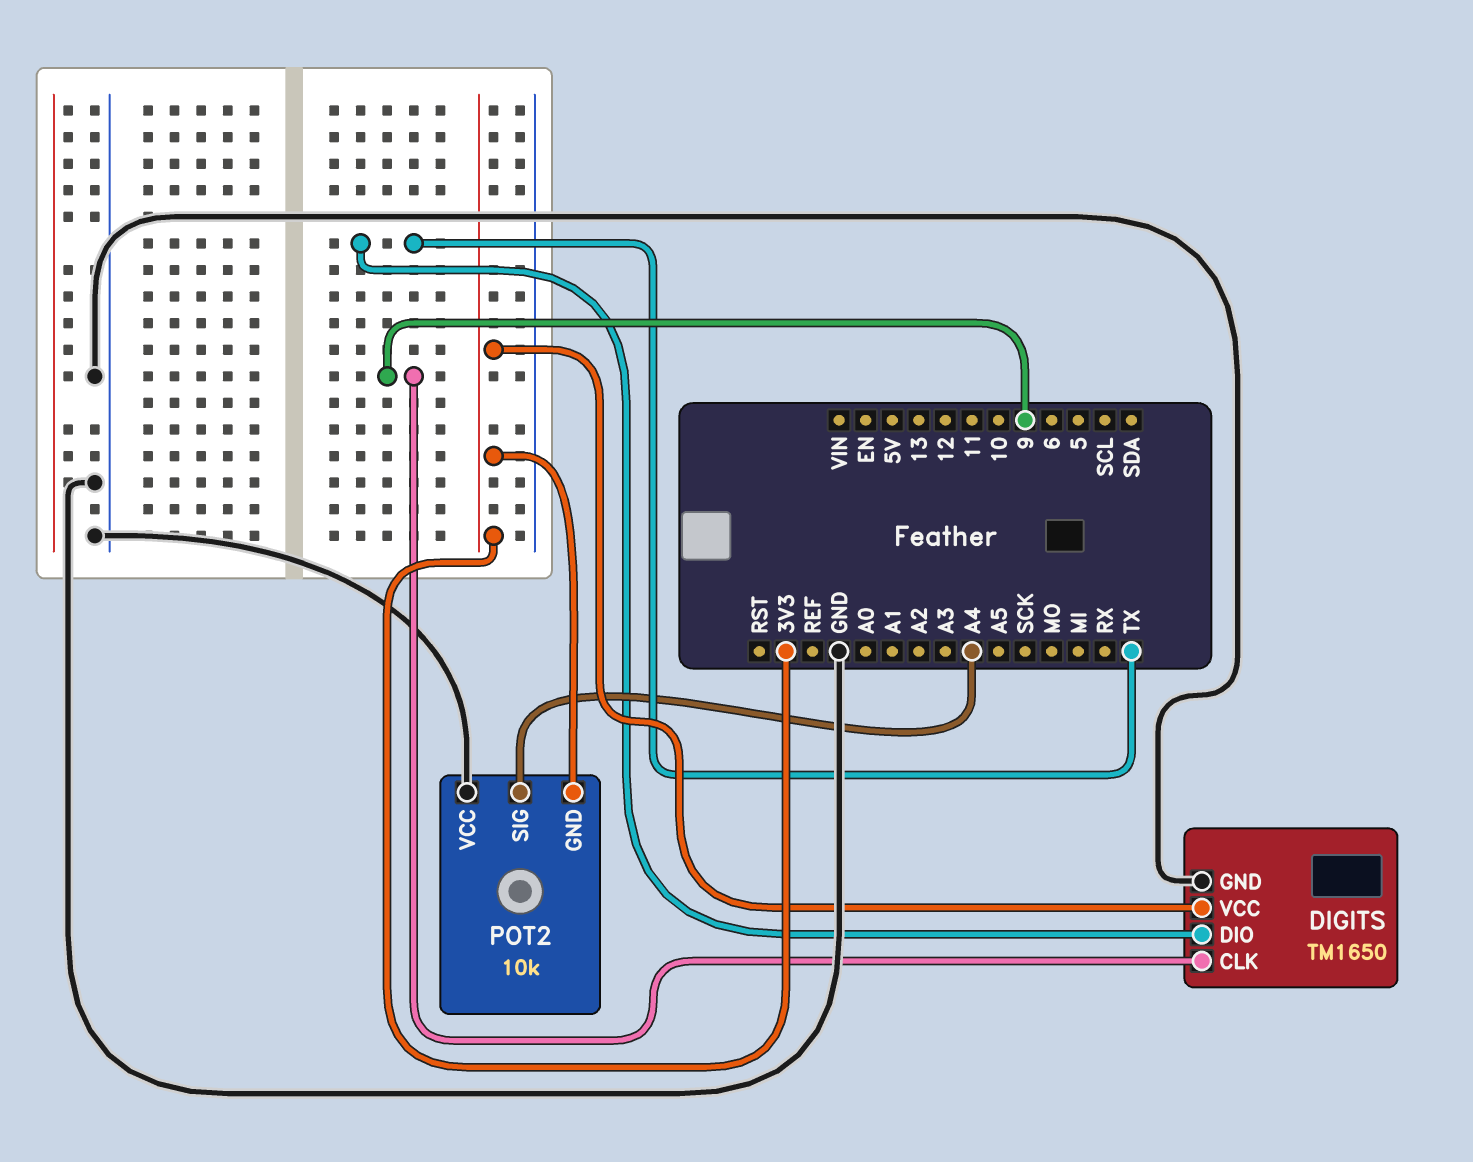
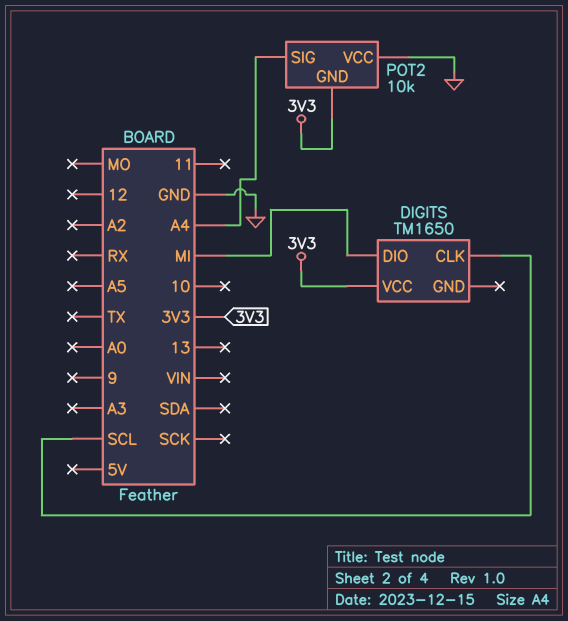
DIGITS pin CLK: 9 -> SCL
DIGITS pin DIO: TX -> MI
DIGITS pin GND: GND -> none

